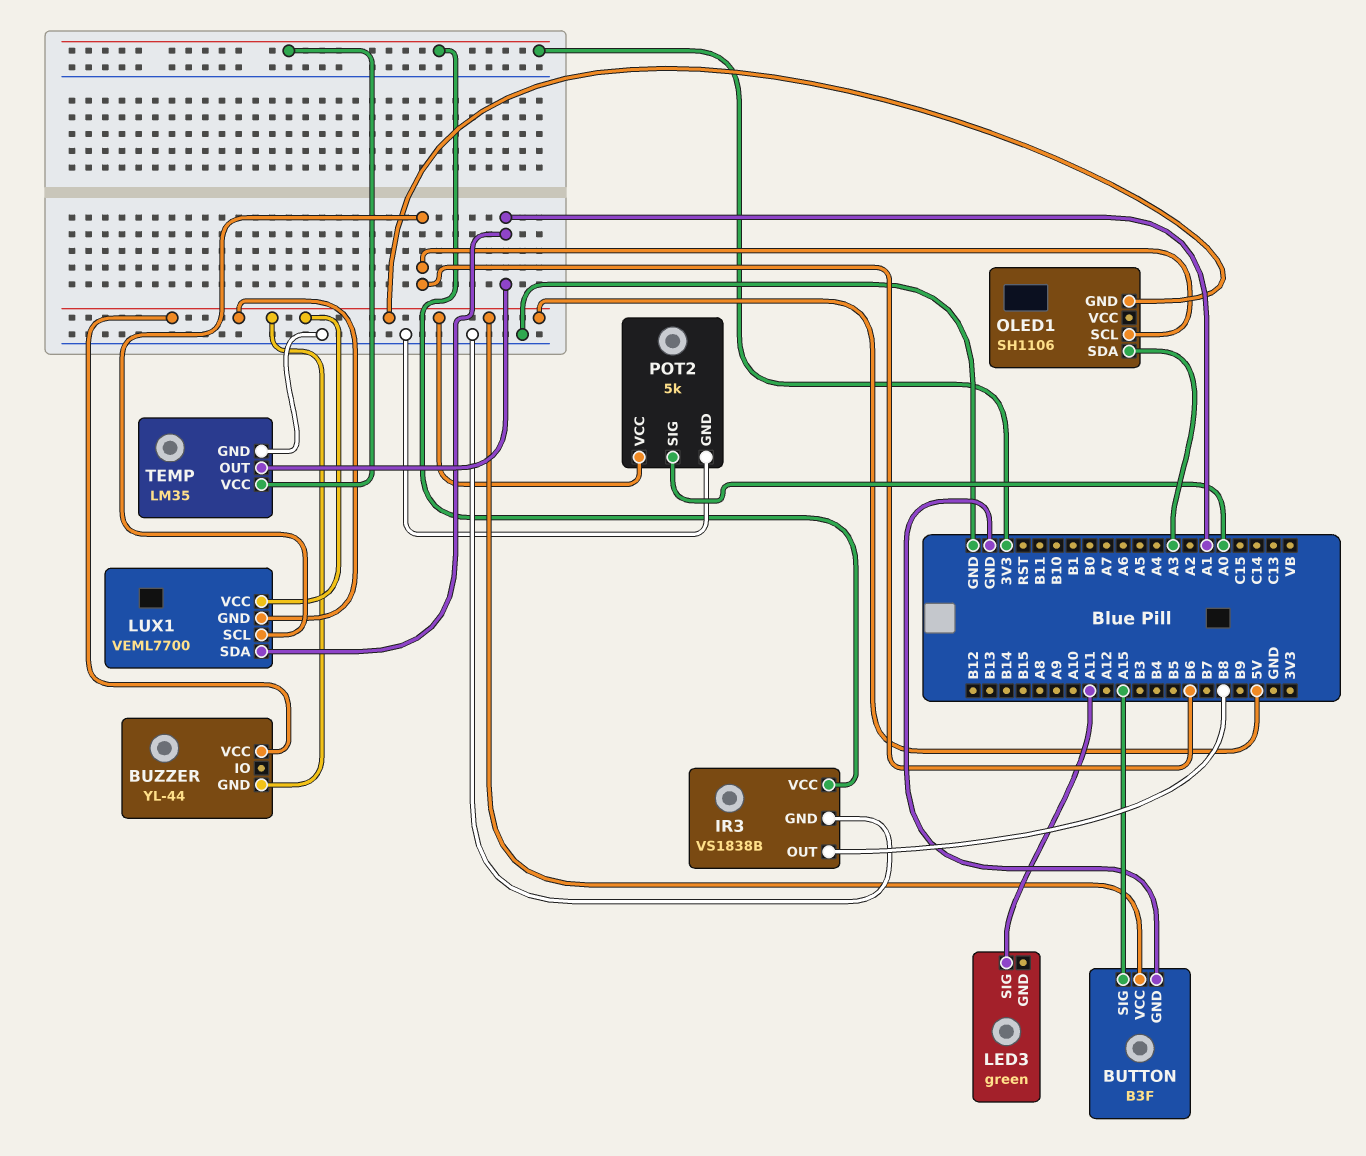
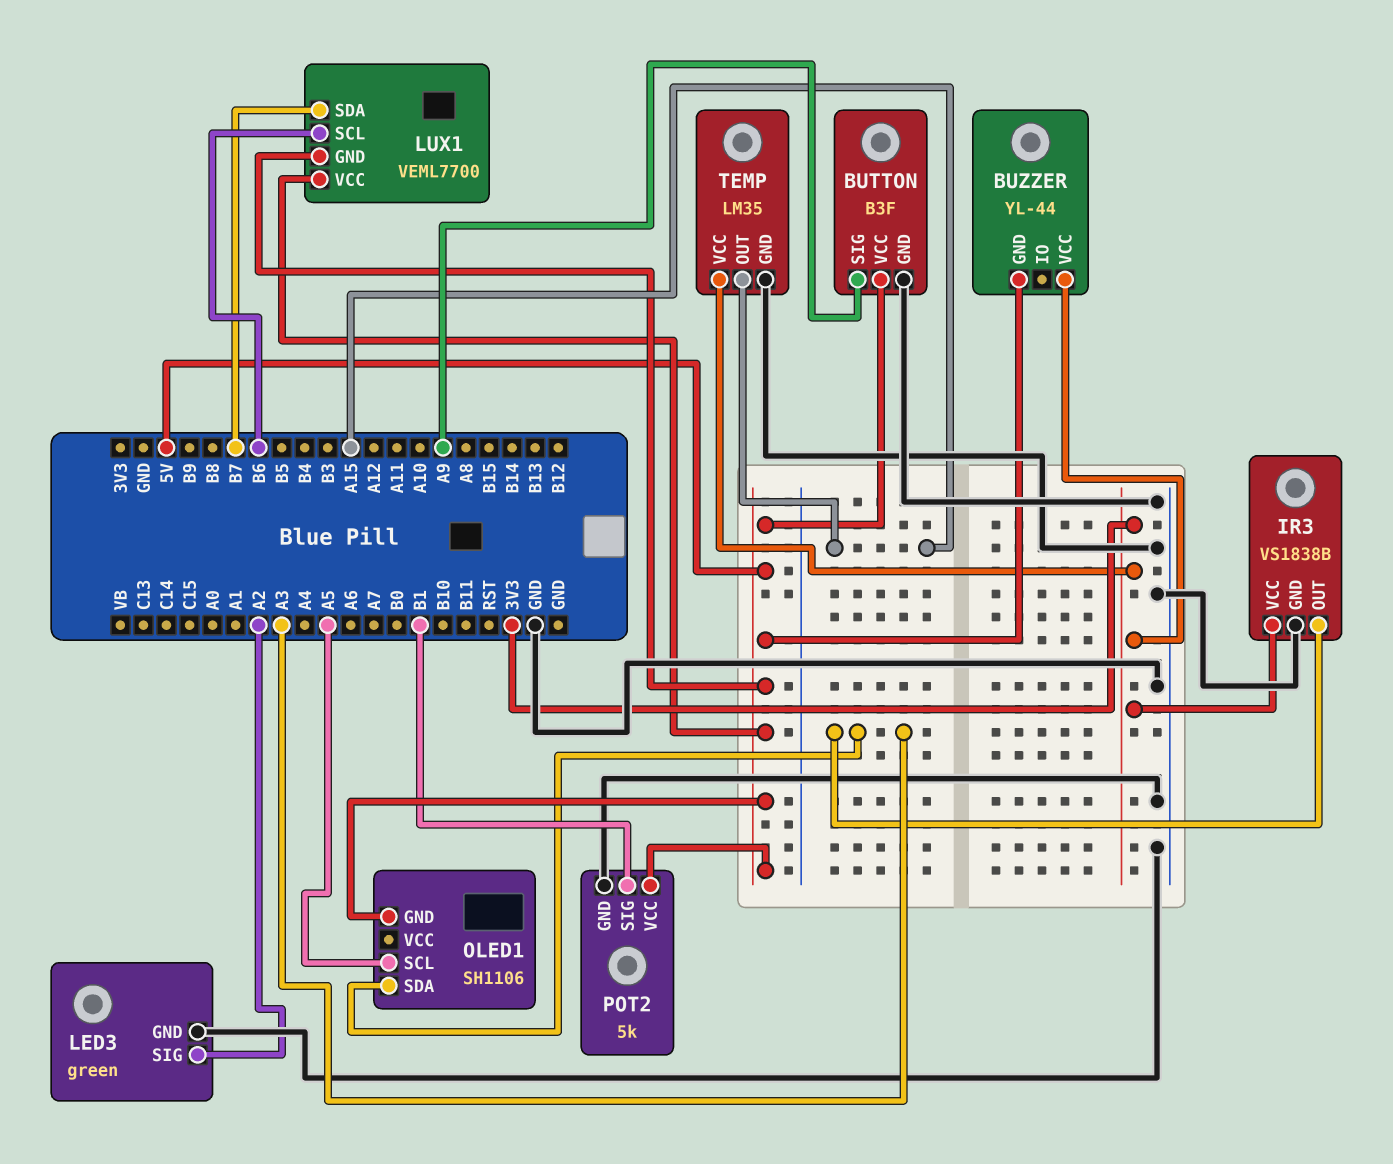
BUTTON pin SIG: A15 -> A9
BUZZER pin VCC: 5V -> 3V3
IR3 pin OUT: B8 -> A3
LED3 pin GND: none -> GND
LED3 pin SIG: A11 -> A2
LUX1 pin SDA: A1 -> B7
OLED1 pin SCL: B6 -> A5
POT2 pin SIG: A0 -> B1
TEMP pin OUT: A1 -> A15

